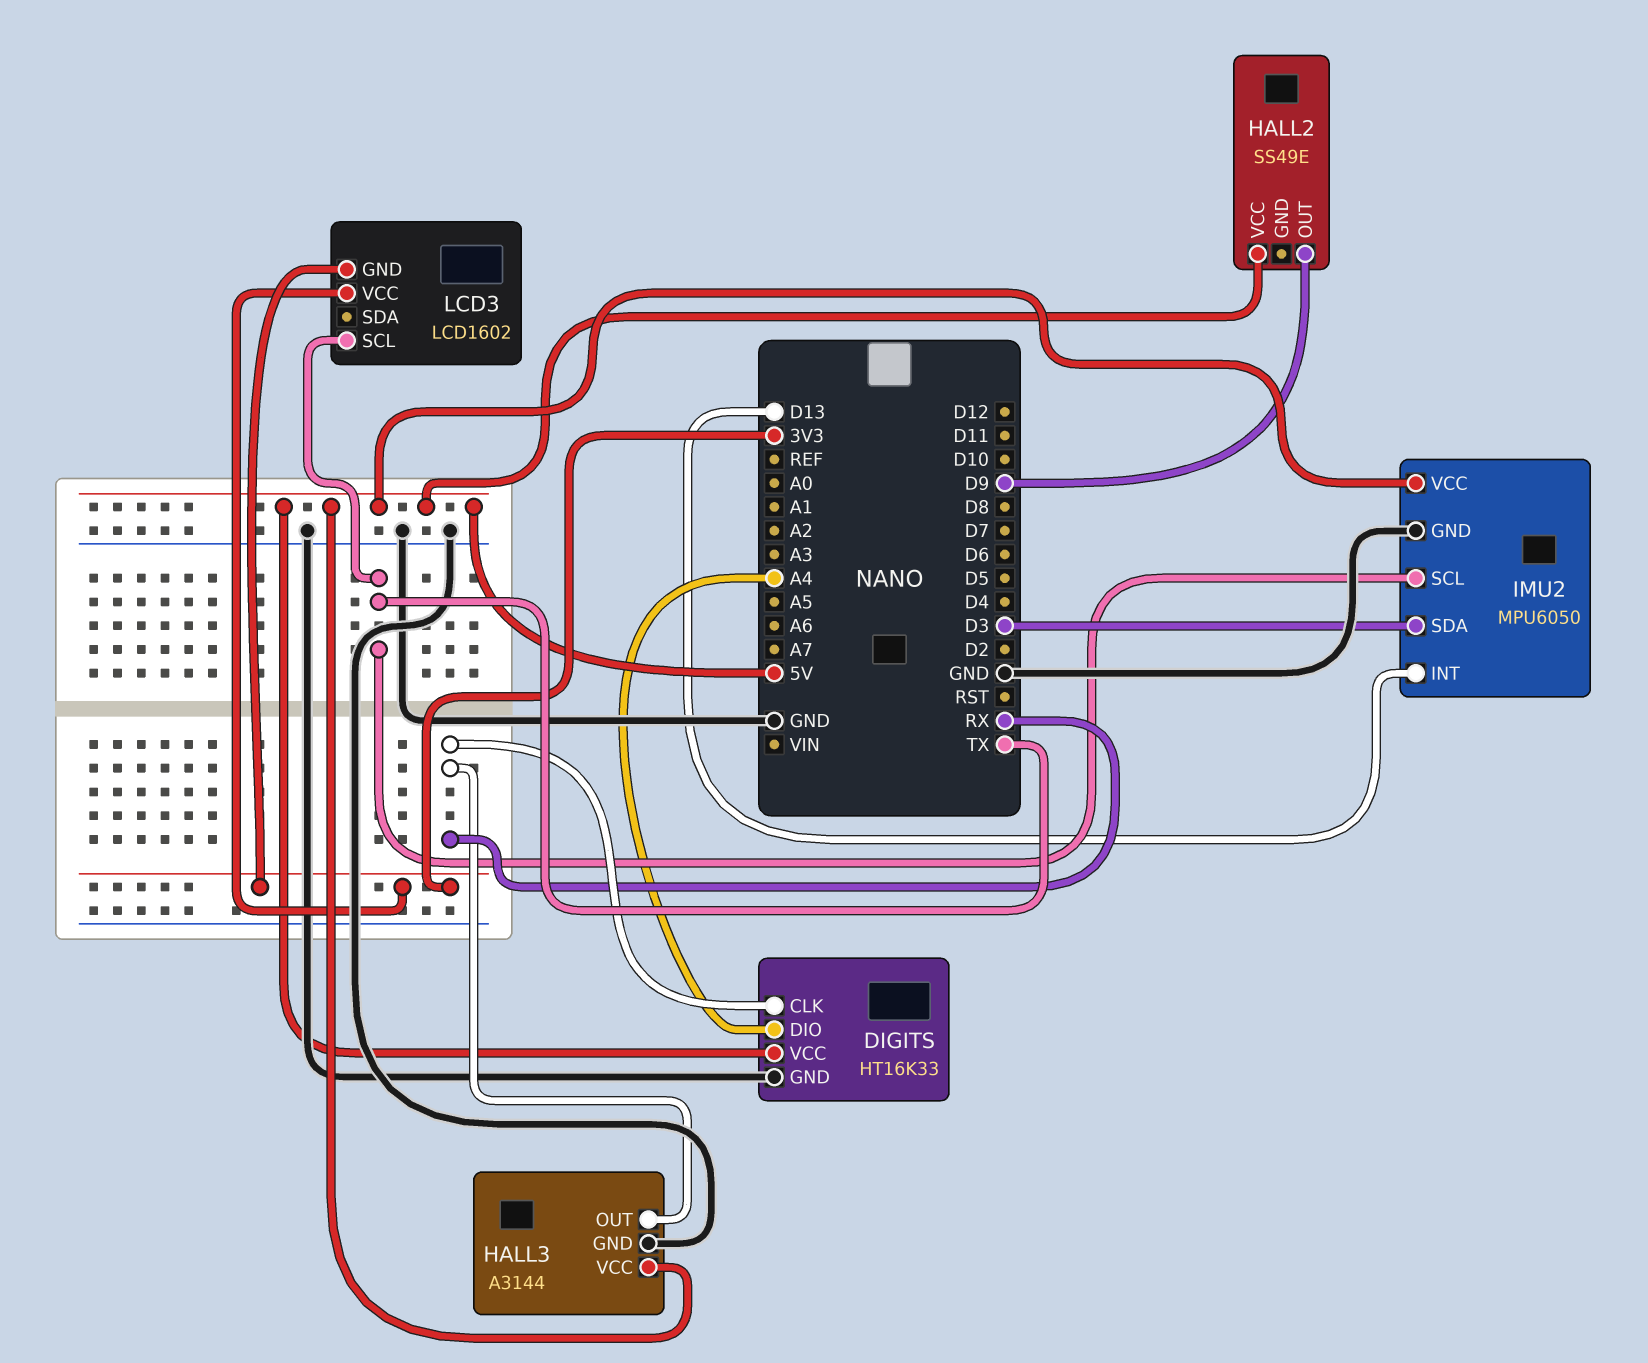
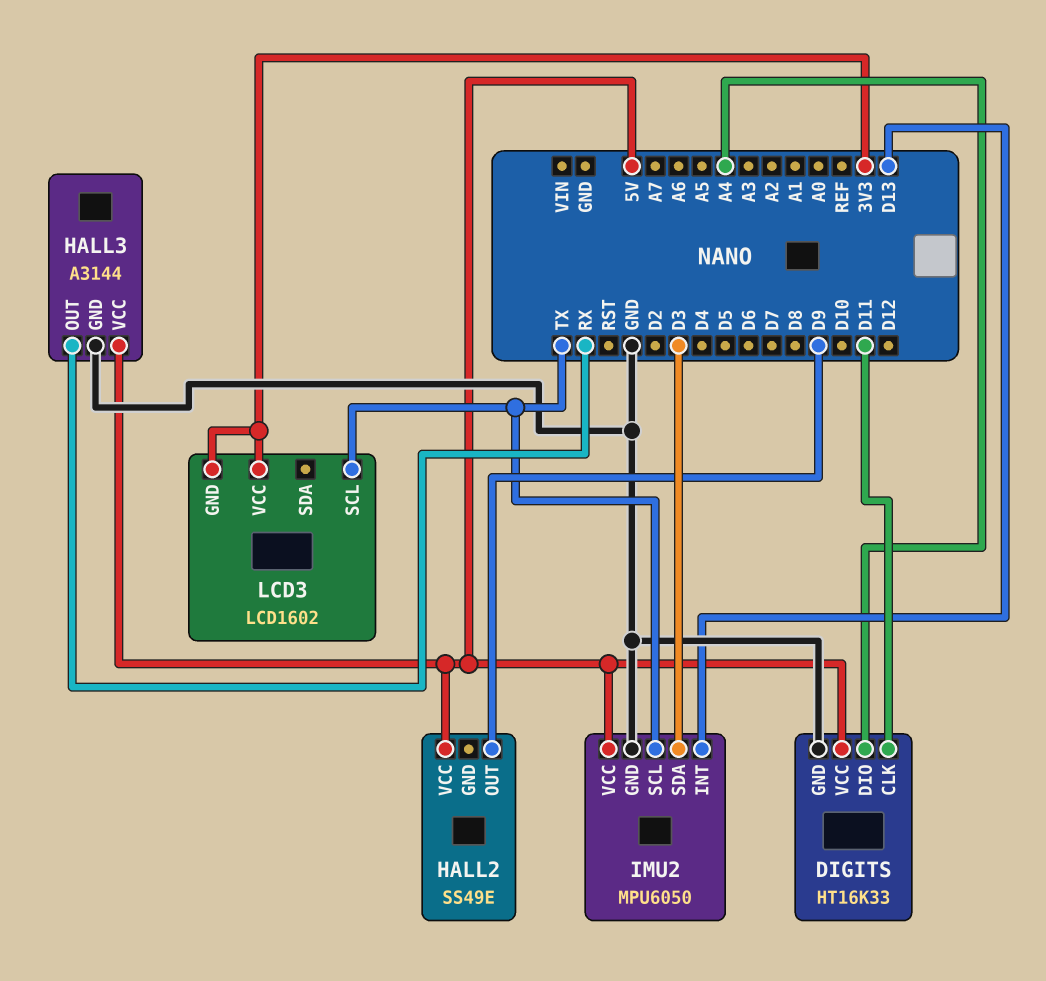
DIGITS pin CLK: RX -> D11

